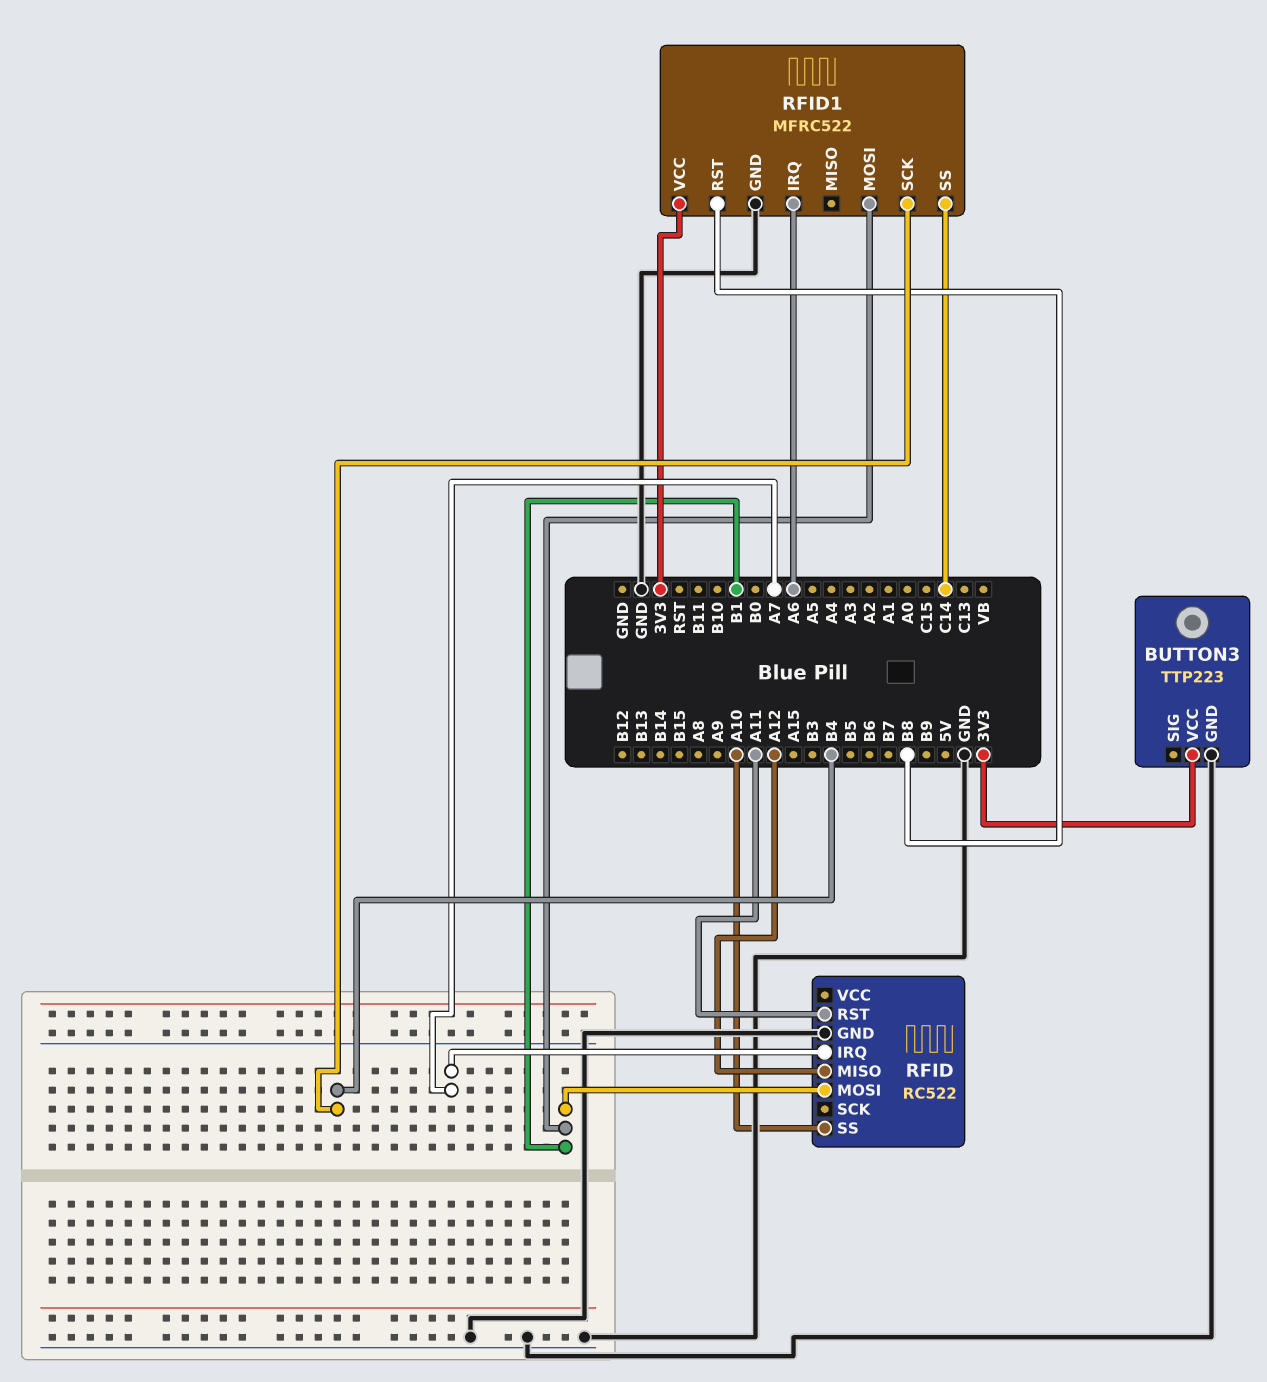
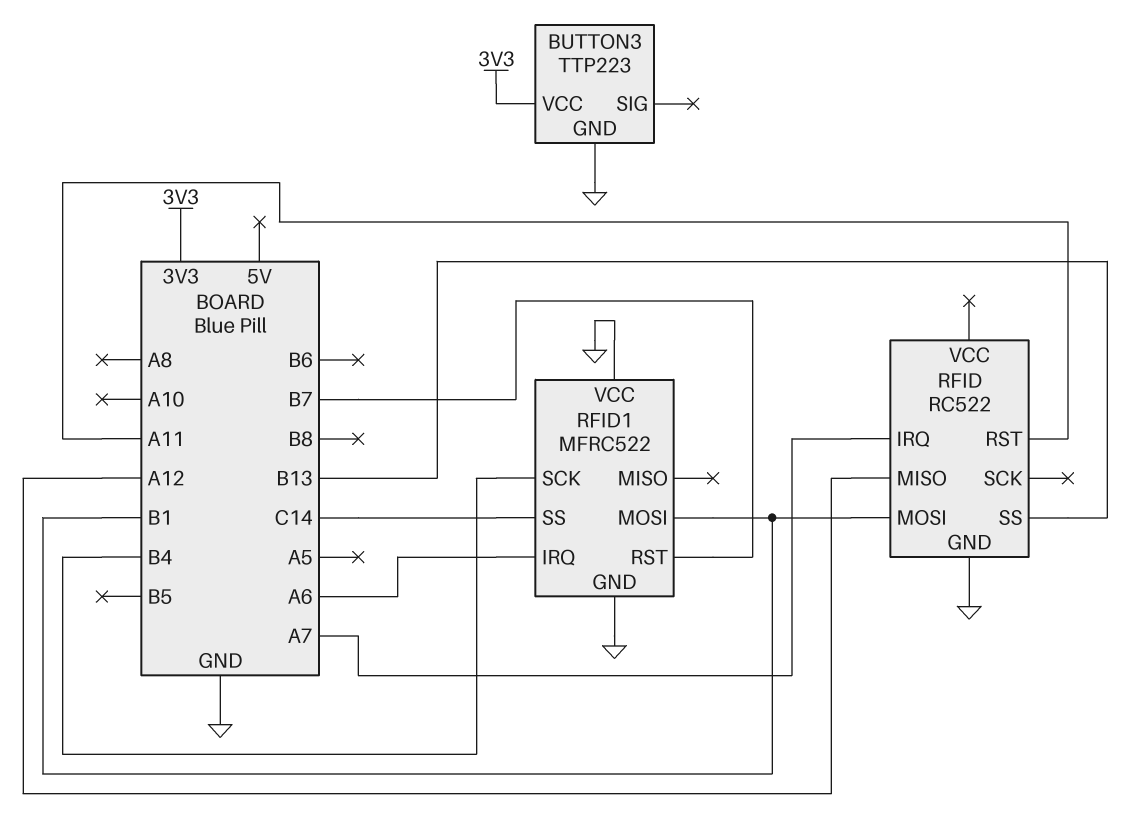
RFID pin SS: A10 -> B13
RFID1 pin RST: B8 -> B7
RFID1 pin VCC: 3V3 -> GND

